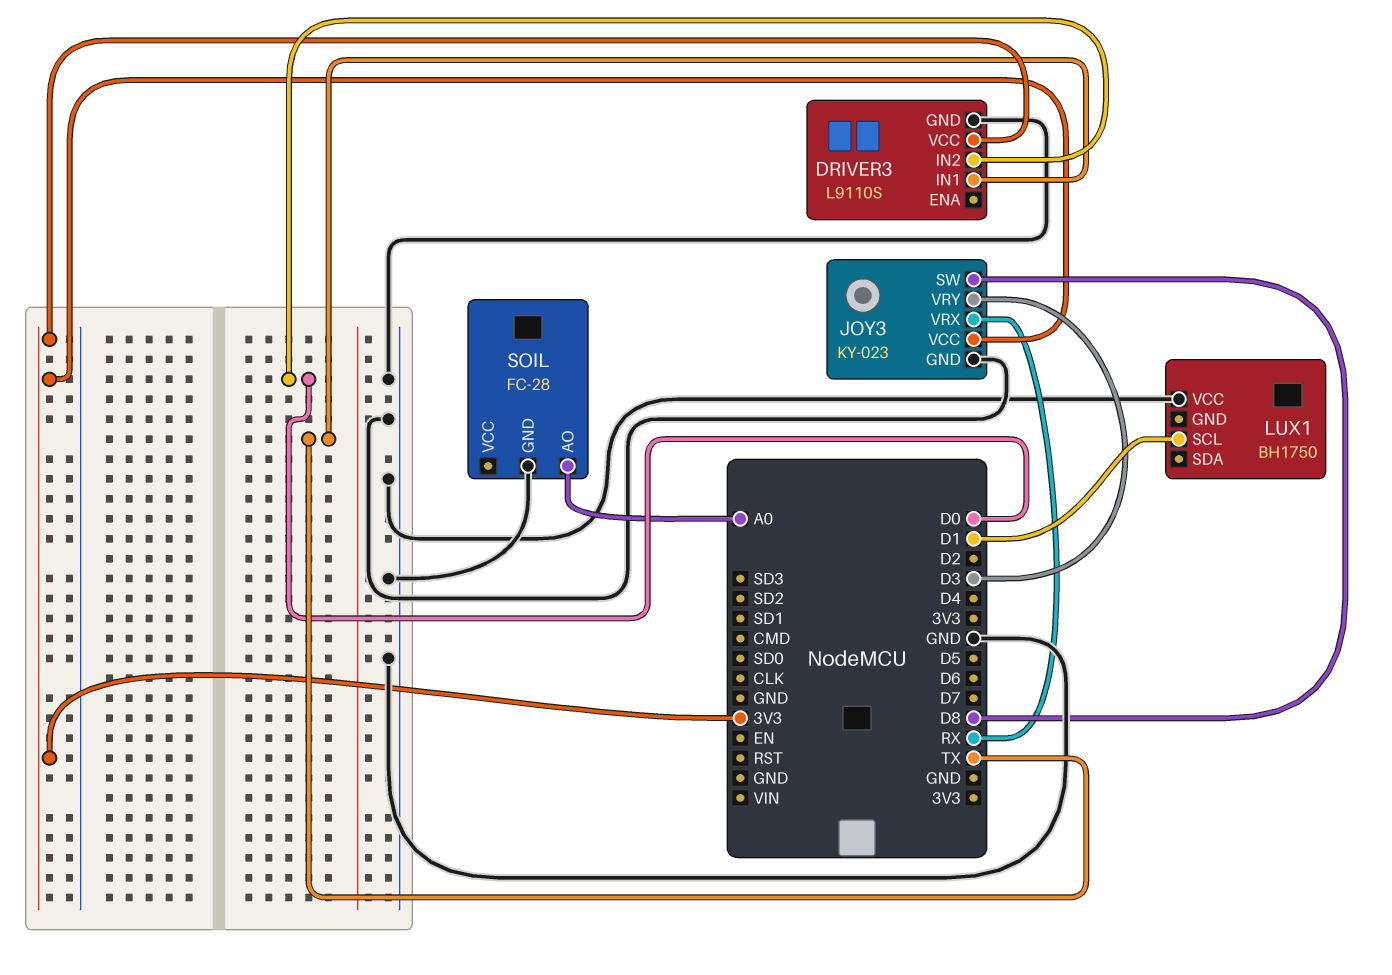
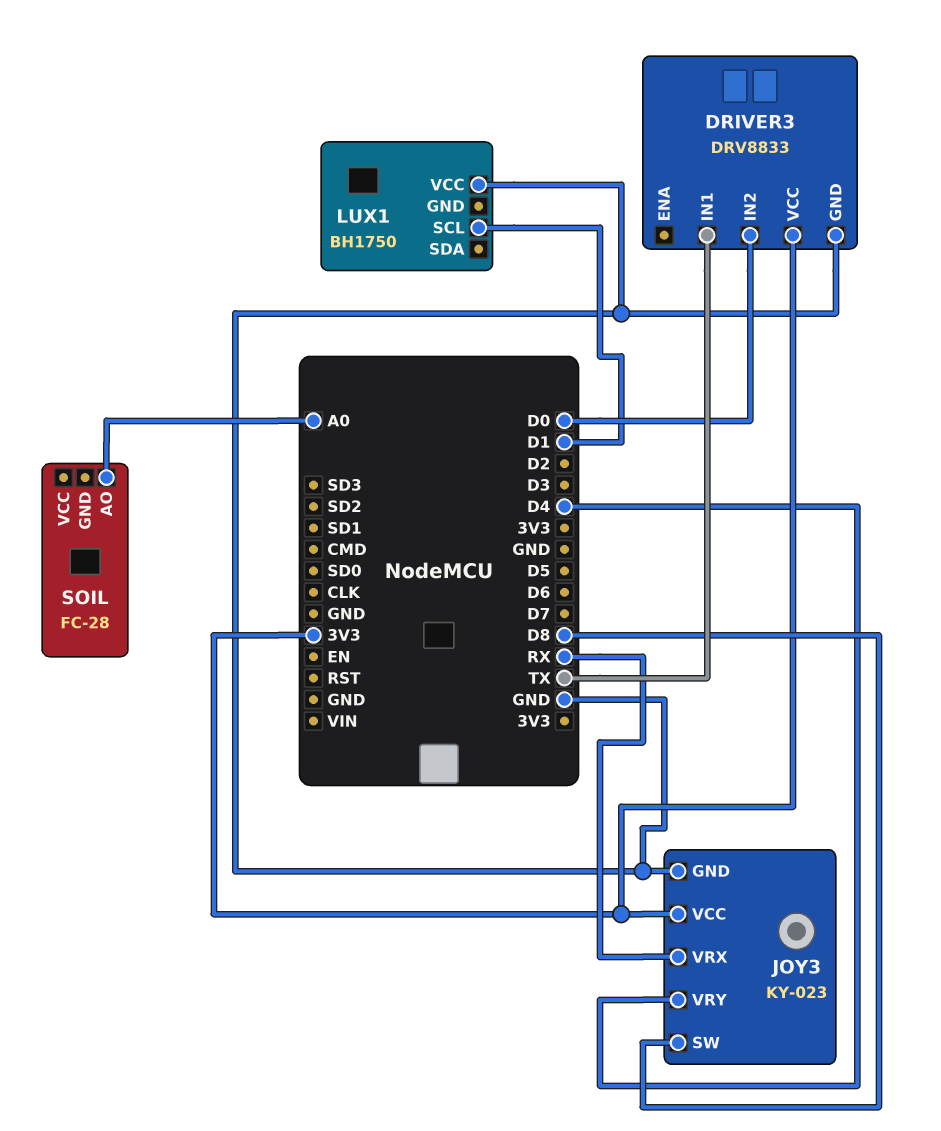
DRIVER3: L9110S -> DRV8833
JOY3 pin VRY: D3 -> D4
SOIL pin GND: GND -> none

